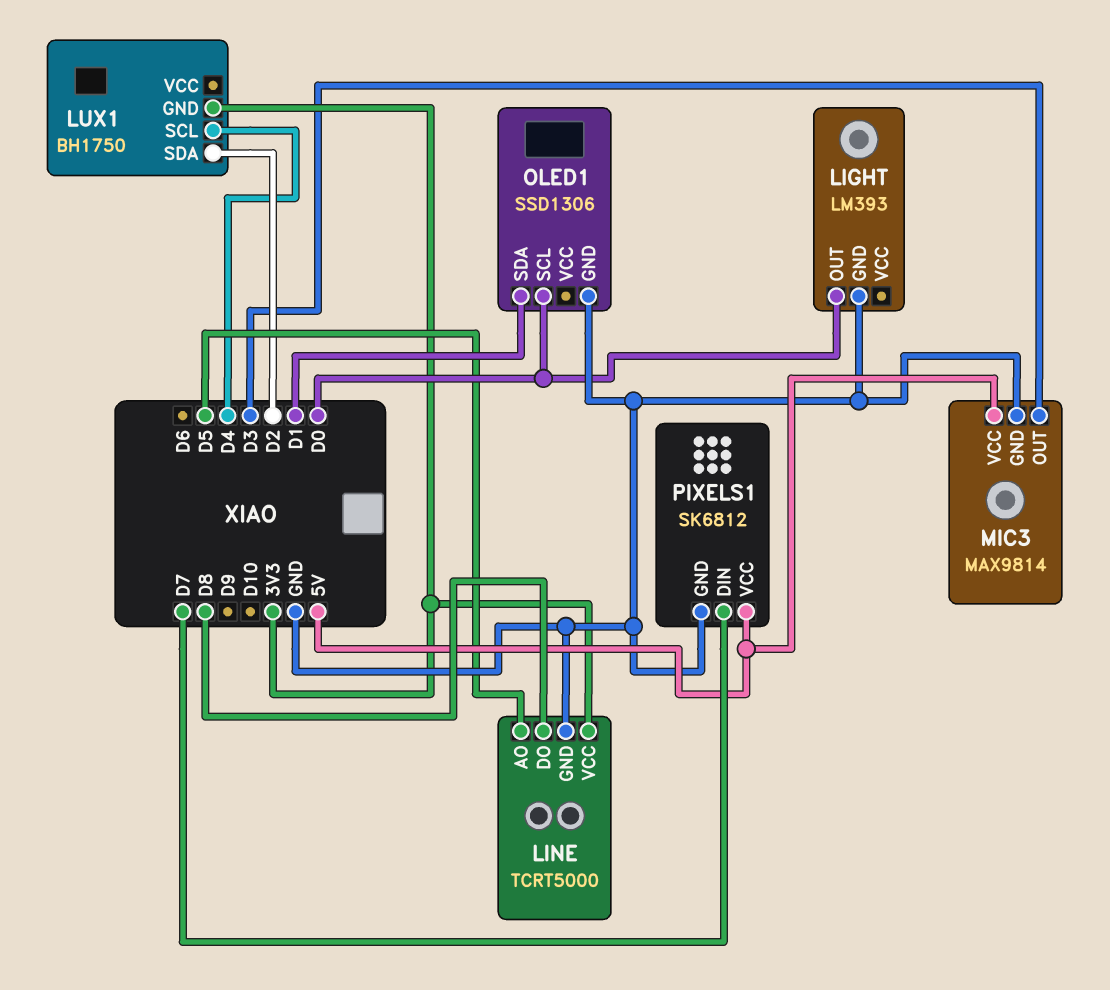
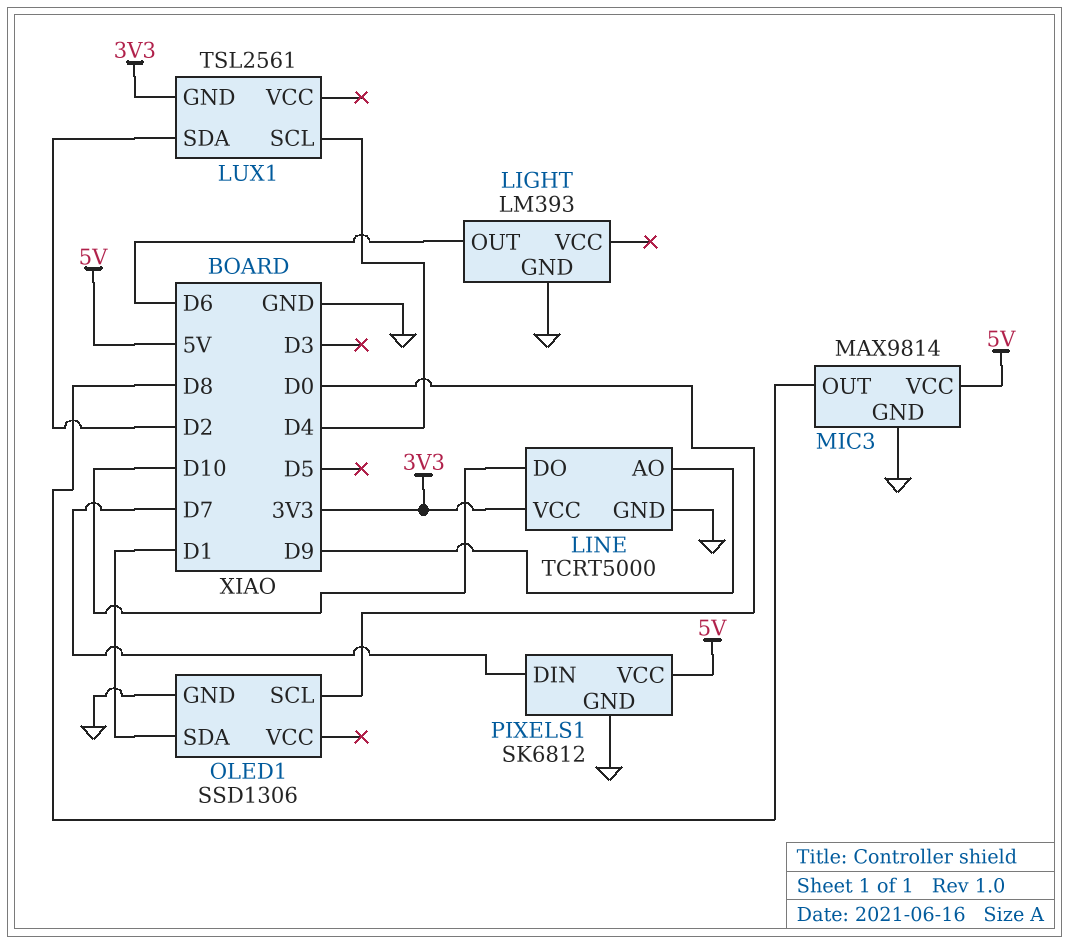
LIGHT pin OUT: D0 -> D6
LINE pin AO: D5 -> D9
LINE pin DO: D8 -> D10
LUX1: BH1750 -> TSL2561
MIC3 pin OUT: D3 -> D8

